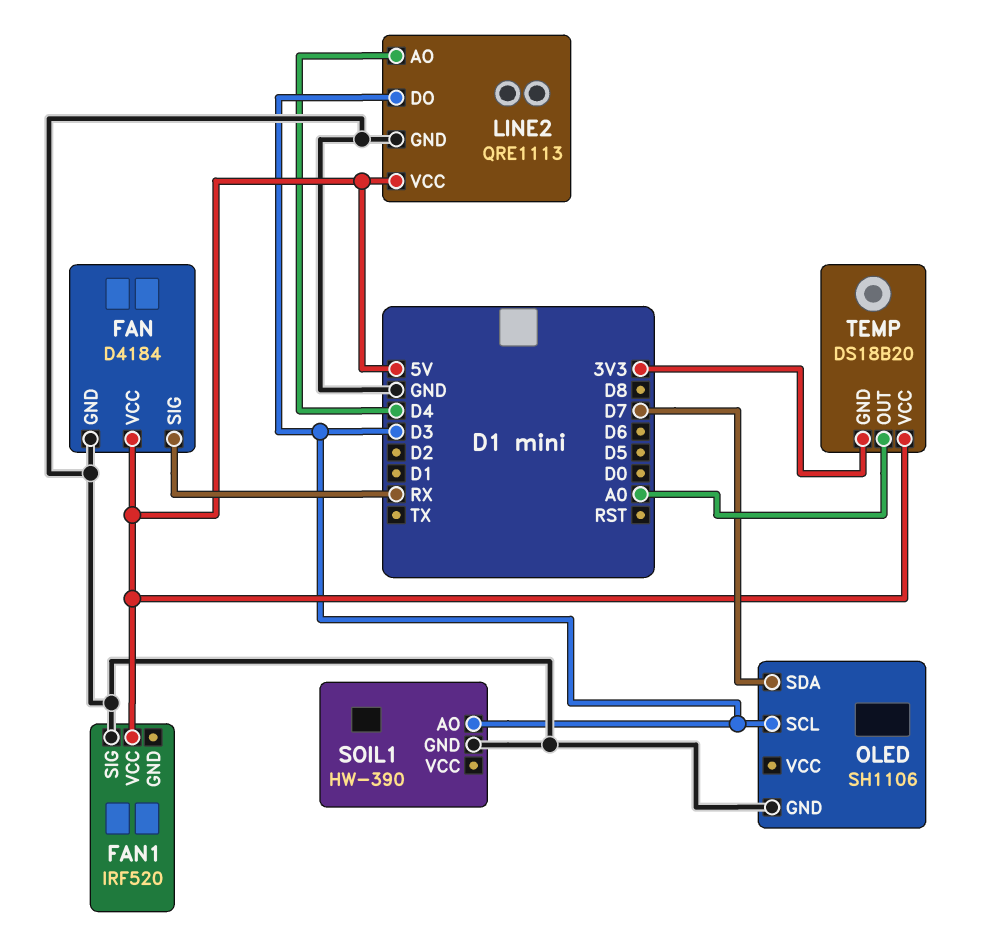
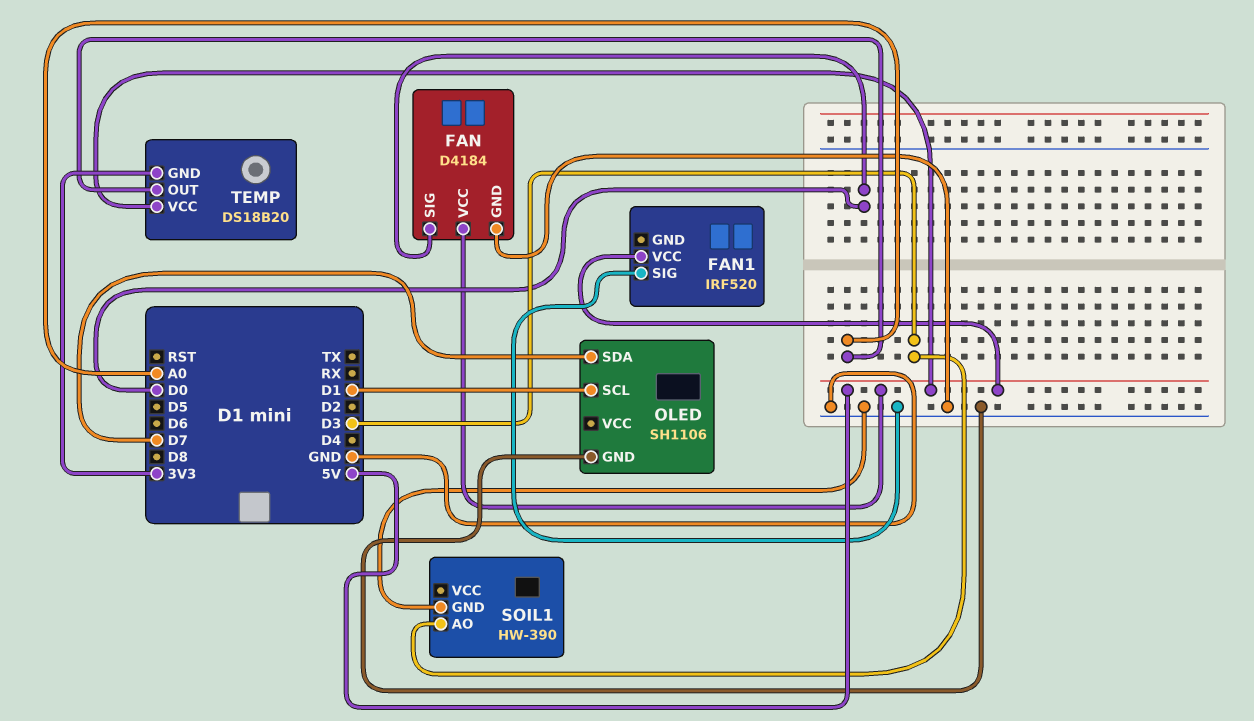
FAN pin SIG: RX -> D0
LINE2: QRE1113 -> none
LINE2 pin AO: D4 -> none
LINE2 pin DO: D3 -> none
LINE2 pin GND: GND -> none
LINE2 pin VCC: 5V -> none
OLED pin SCL: D3 -> D1

